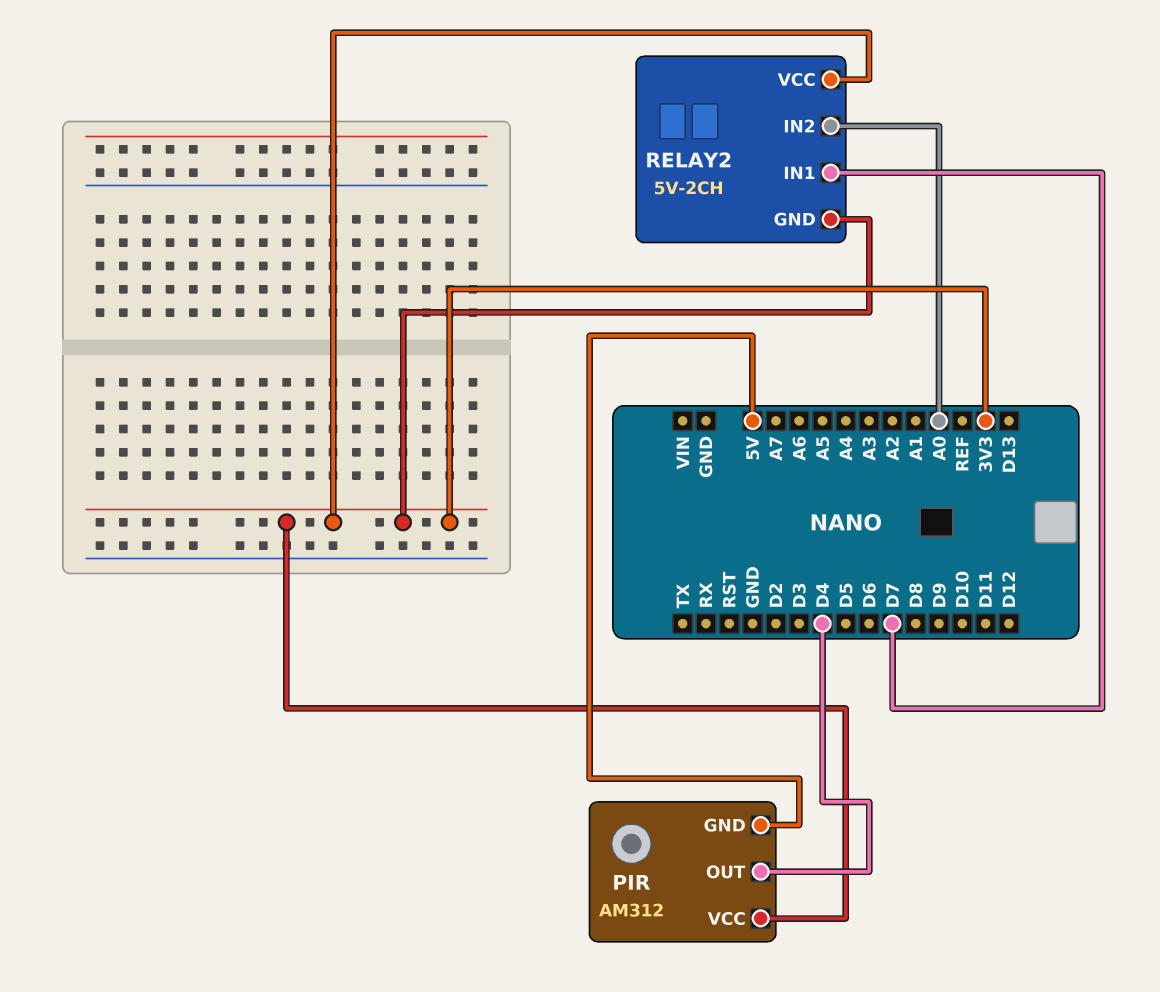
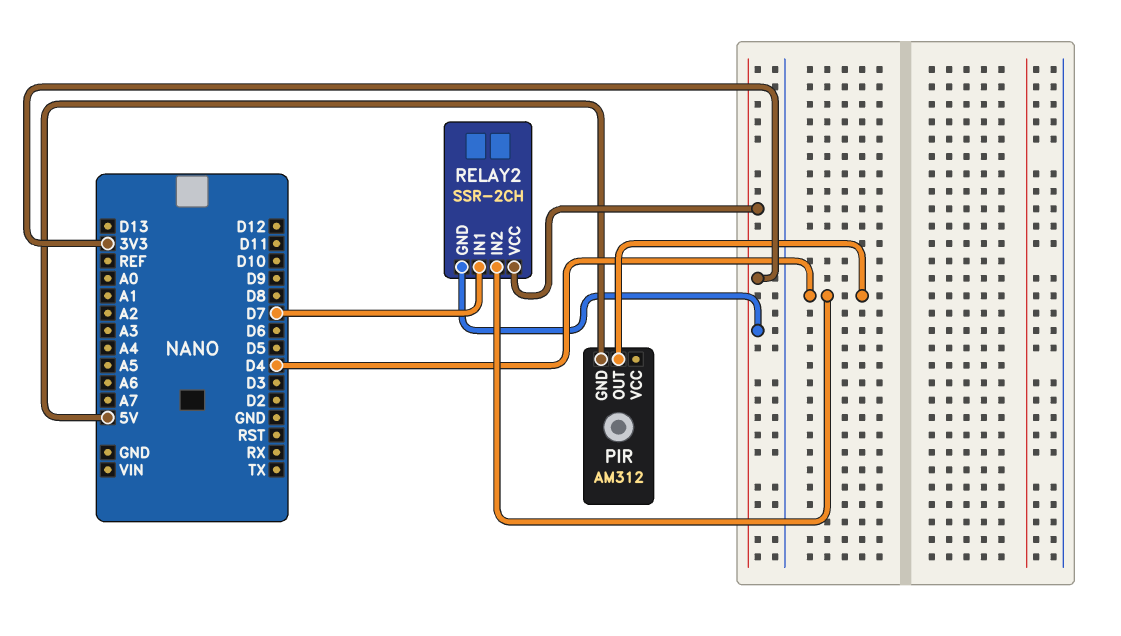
PIR pin VCC: 3V3 -> none
RELAY2: 5V-2CH -> SSR-2CH
RELAY2 pin IN2: A0 -> D4

